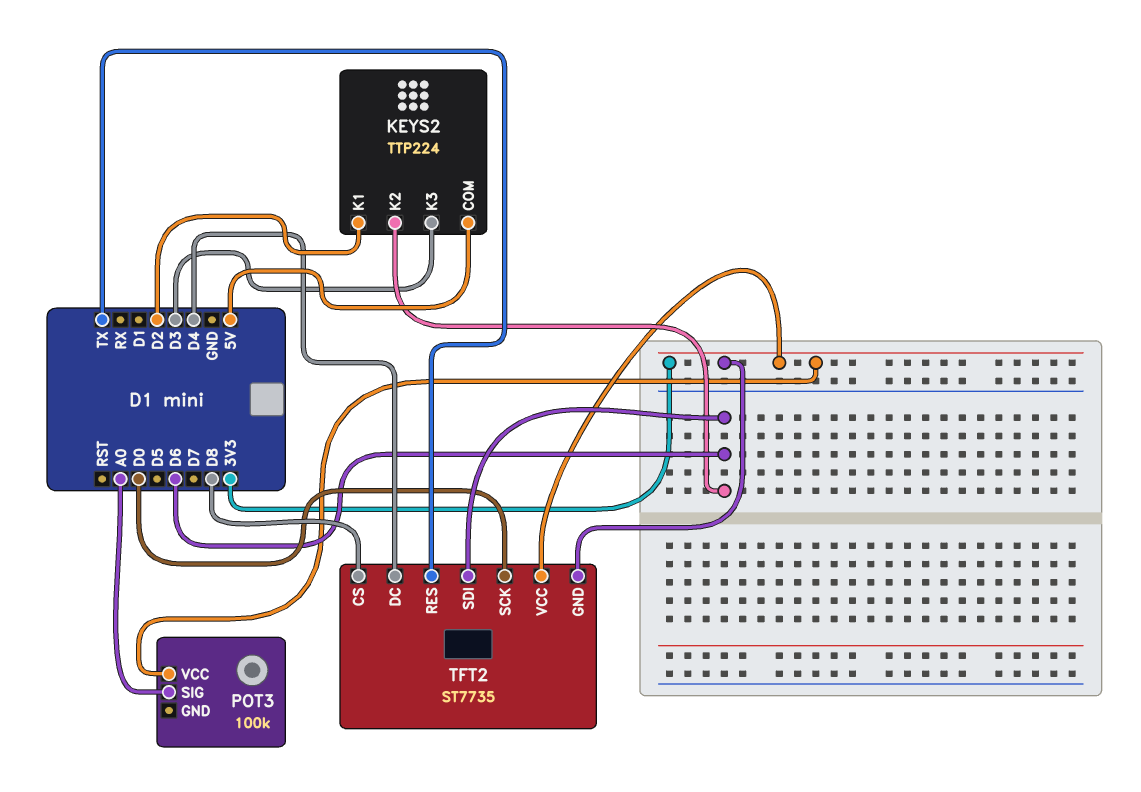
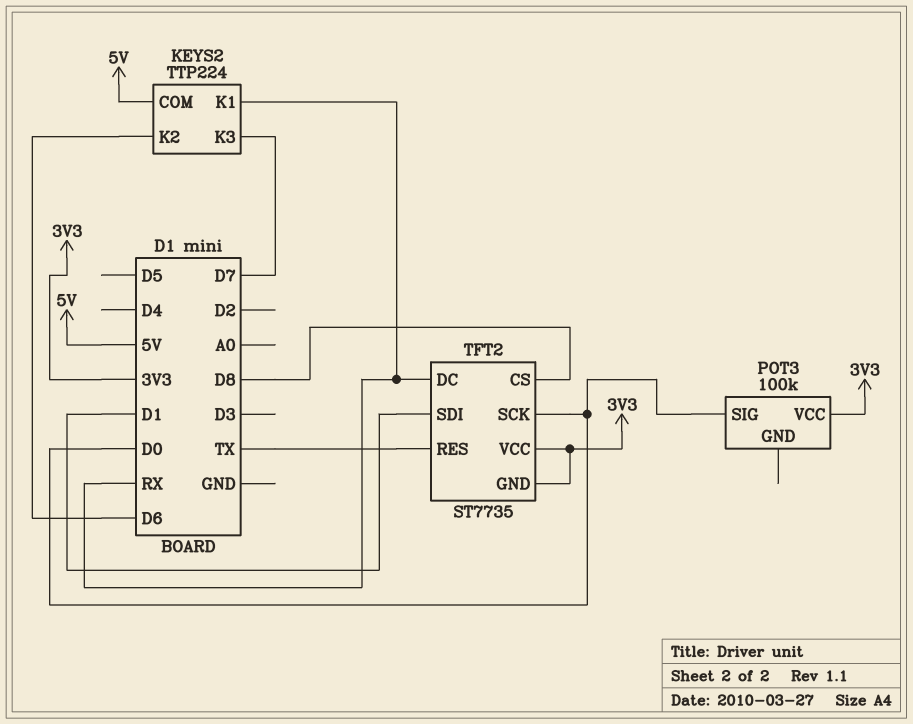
KEYS2 pin K1: D2 -> RX
KEYS2 pin K3: D3 -> D7
POT3 pin SIG: A0 -> D0
TFT2 pin DC: D4 -> RX
TFT2 pin SDI: D6 -> D1

